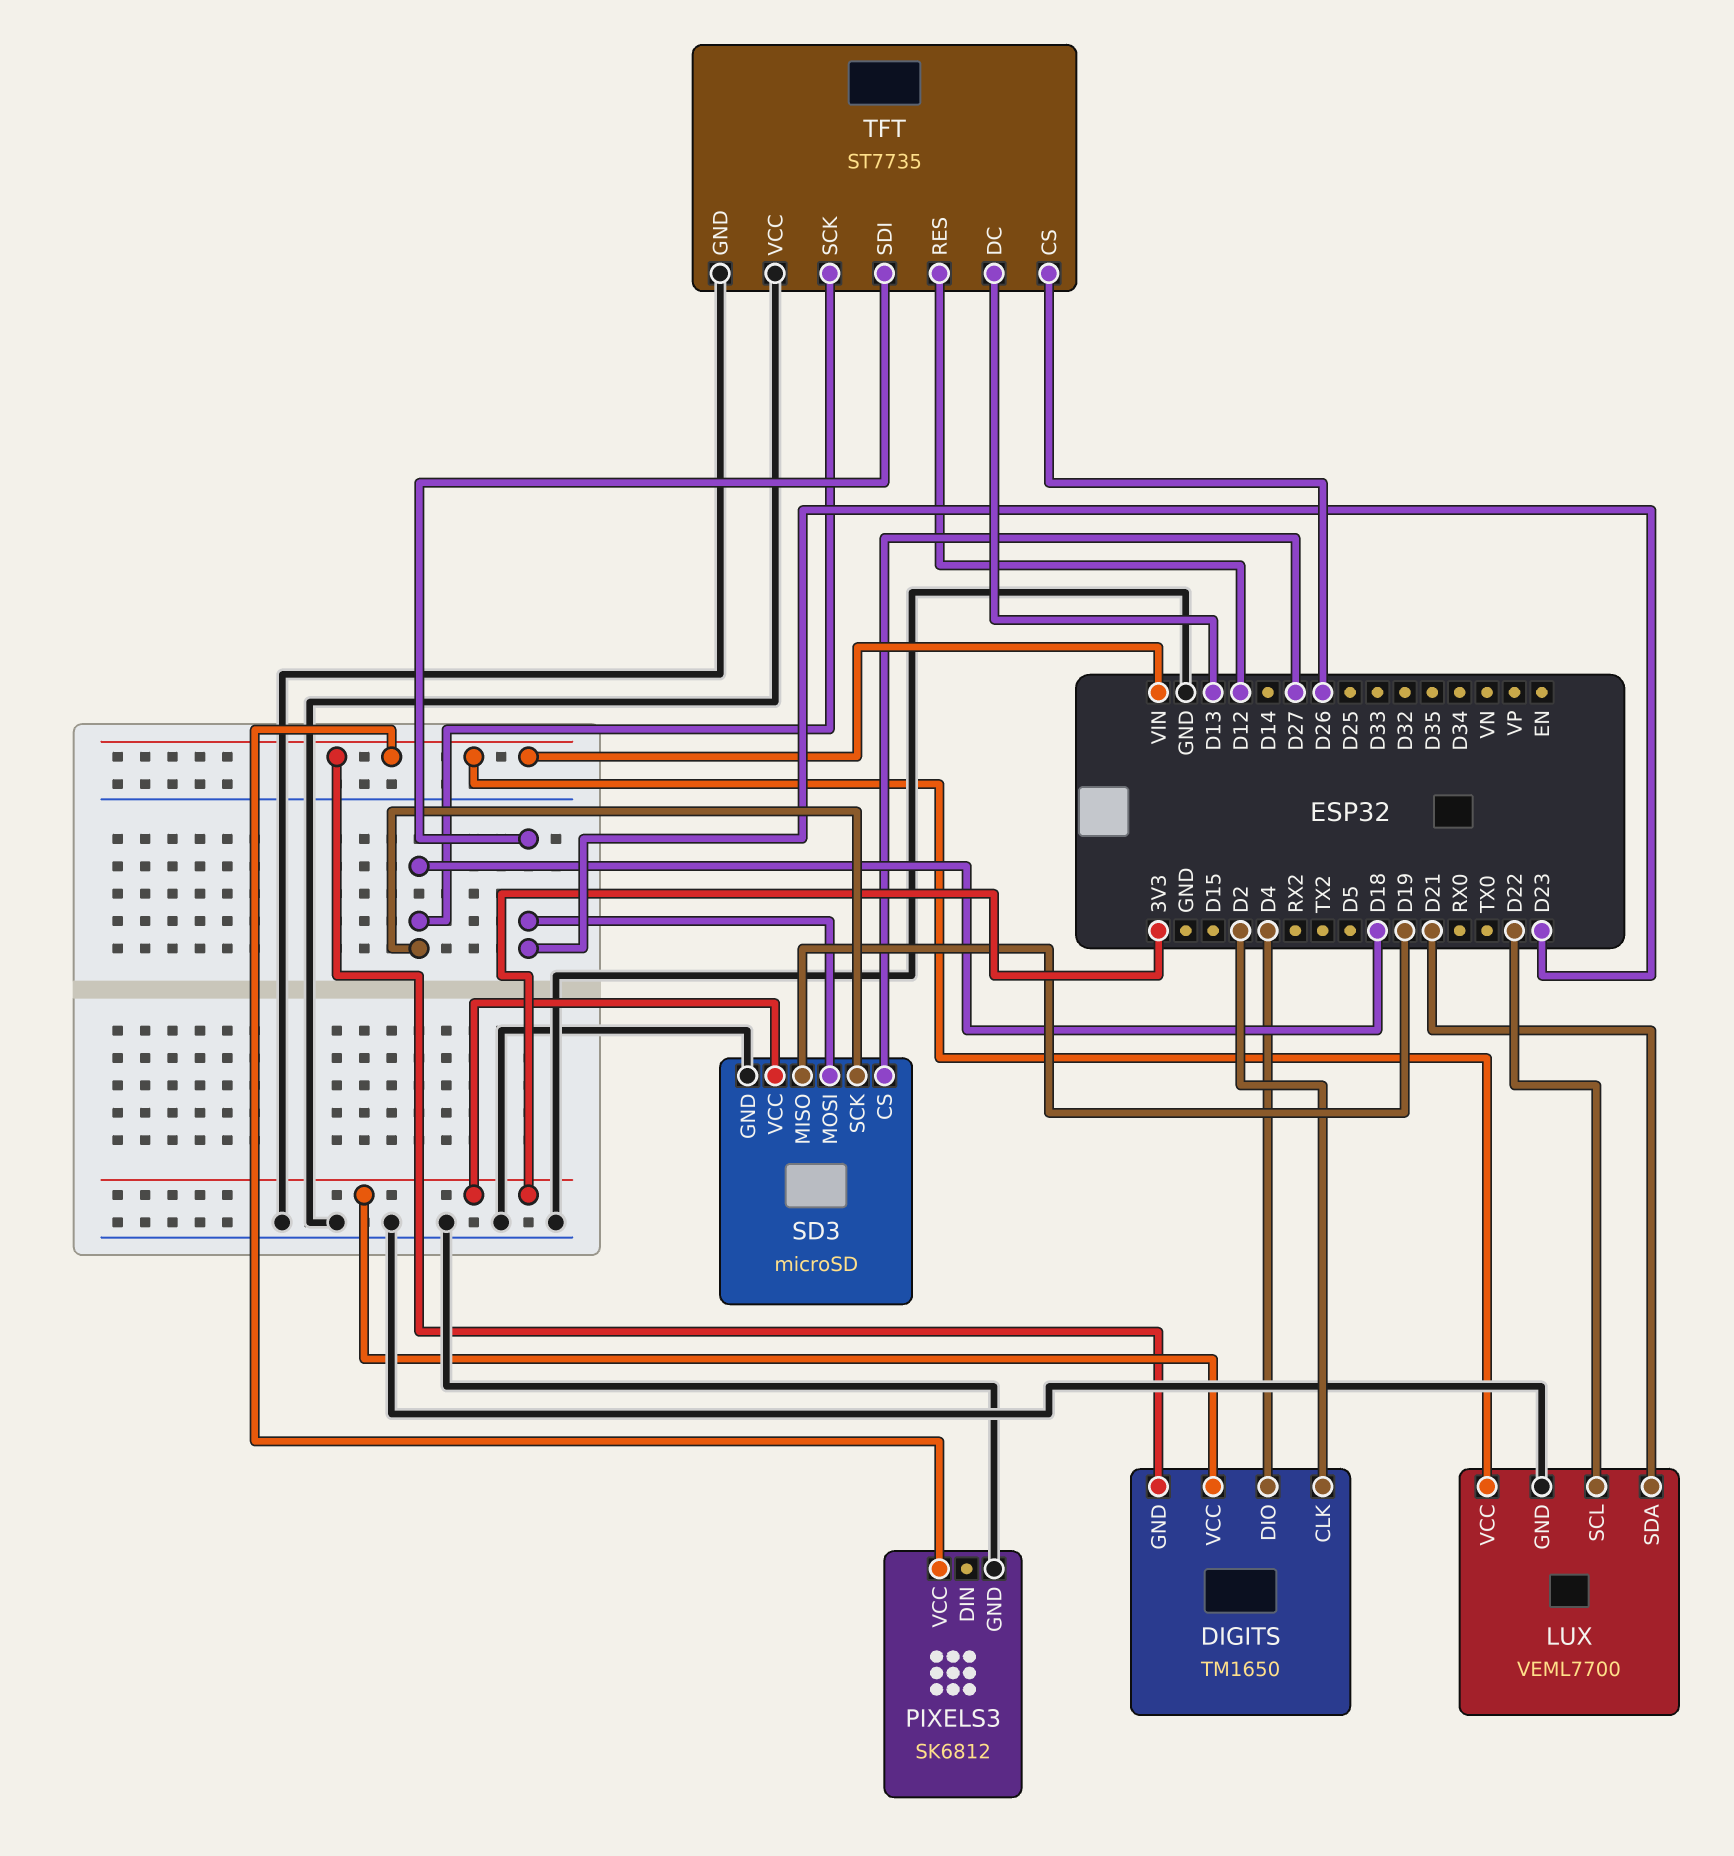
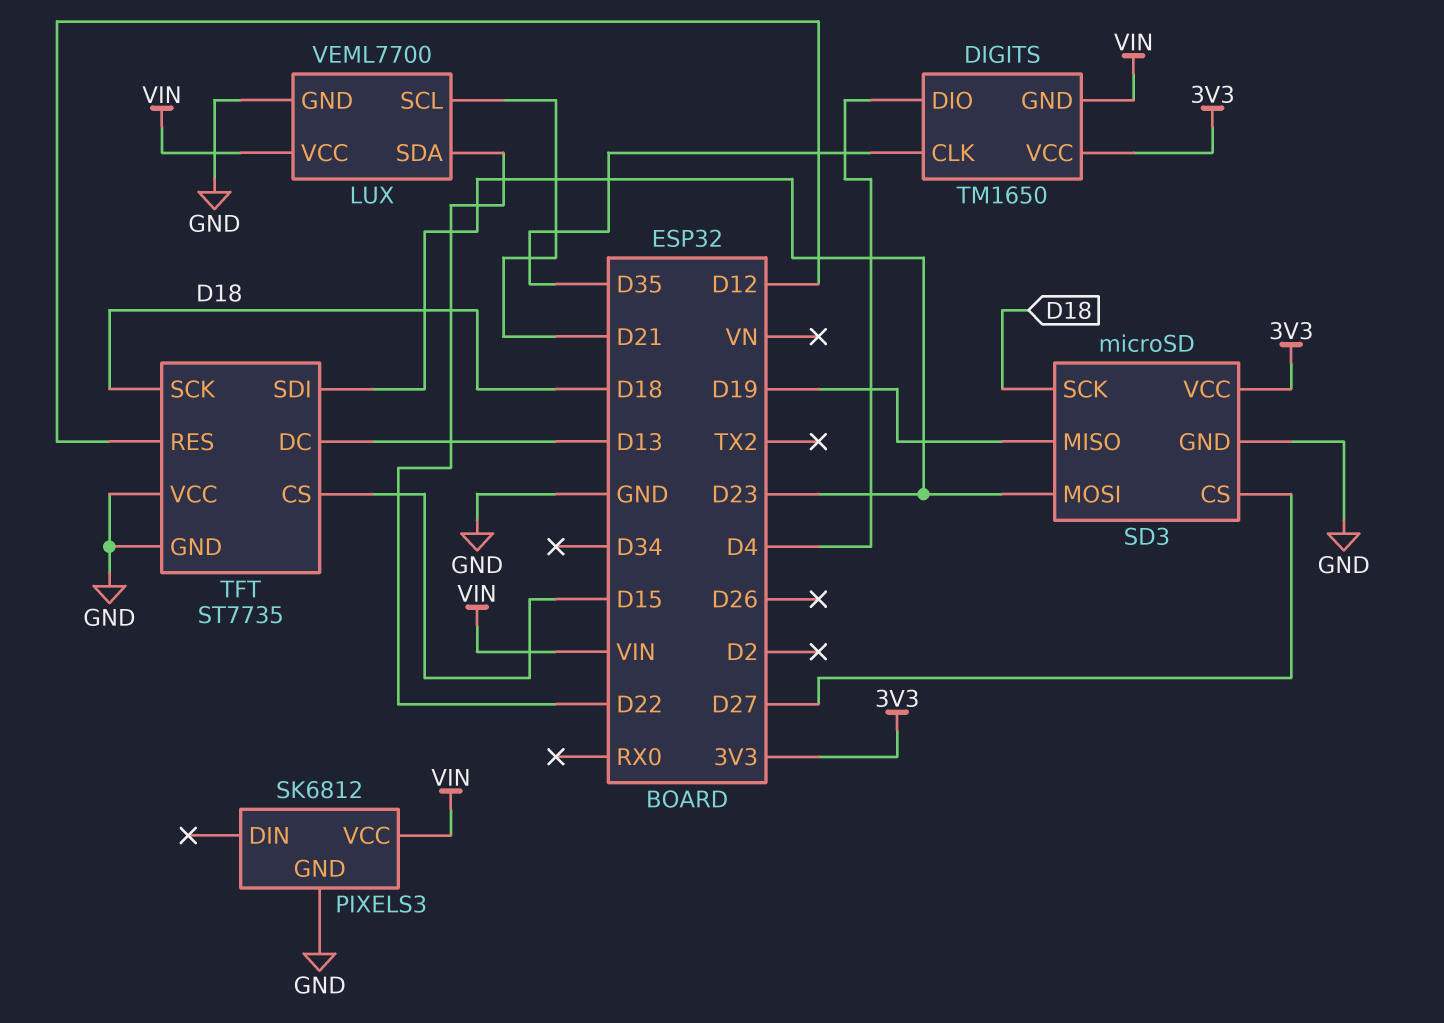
DIGITS pin CLK: D2 -> D35
LUX pin SCL: D22 -> D21
LUX pin SDA: D21 -> D22
TFT pin CS: D26 -> D15

